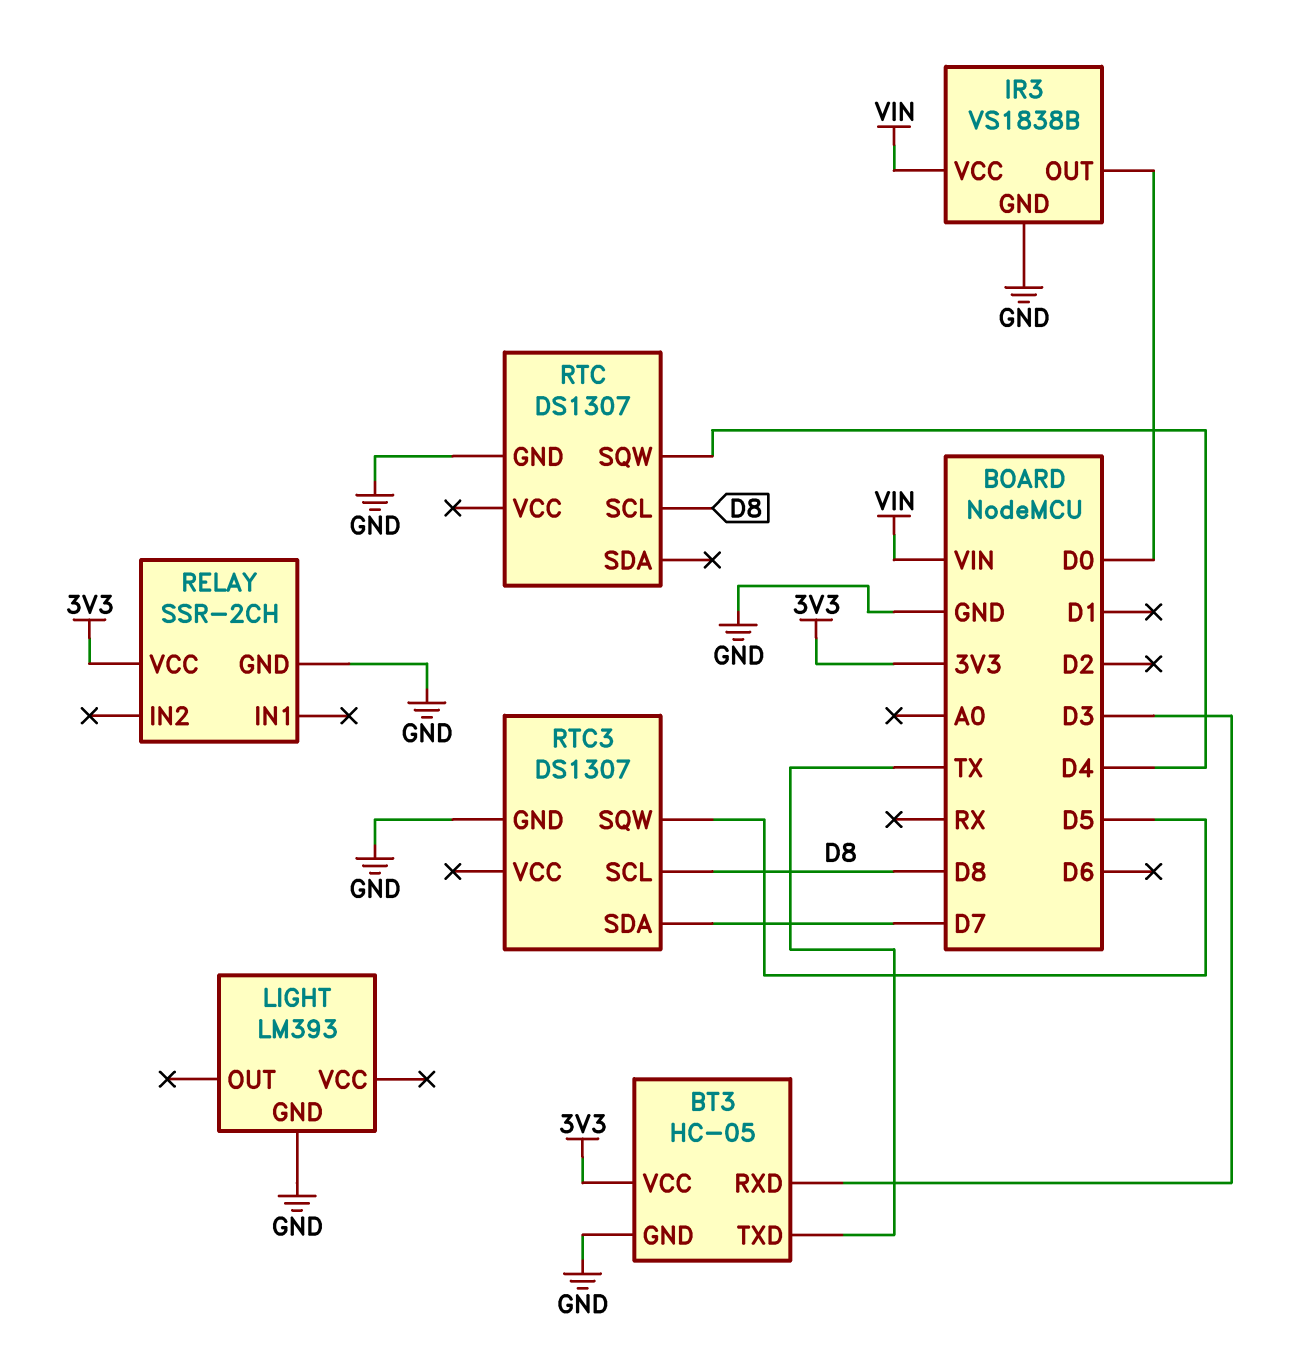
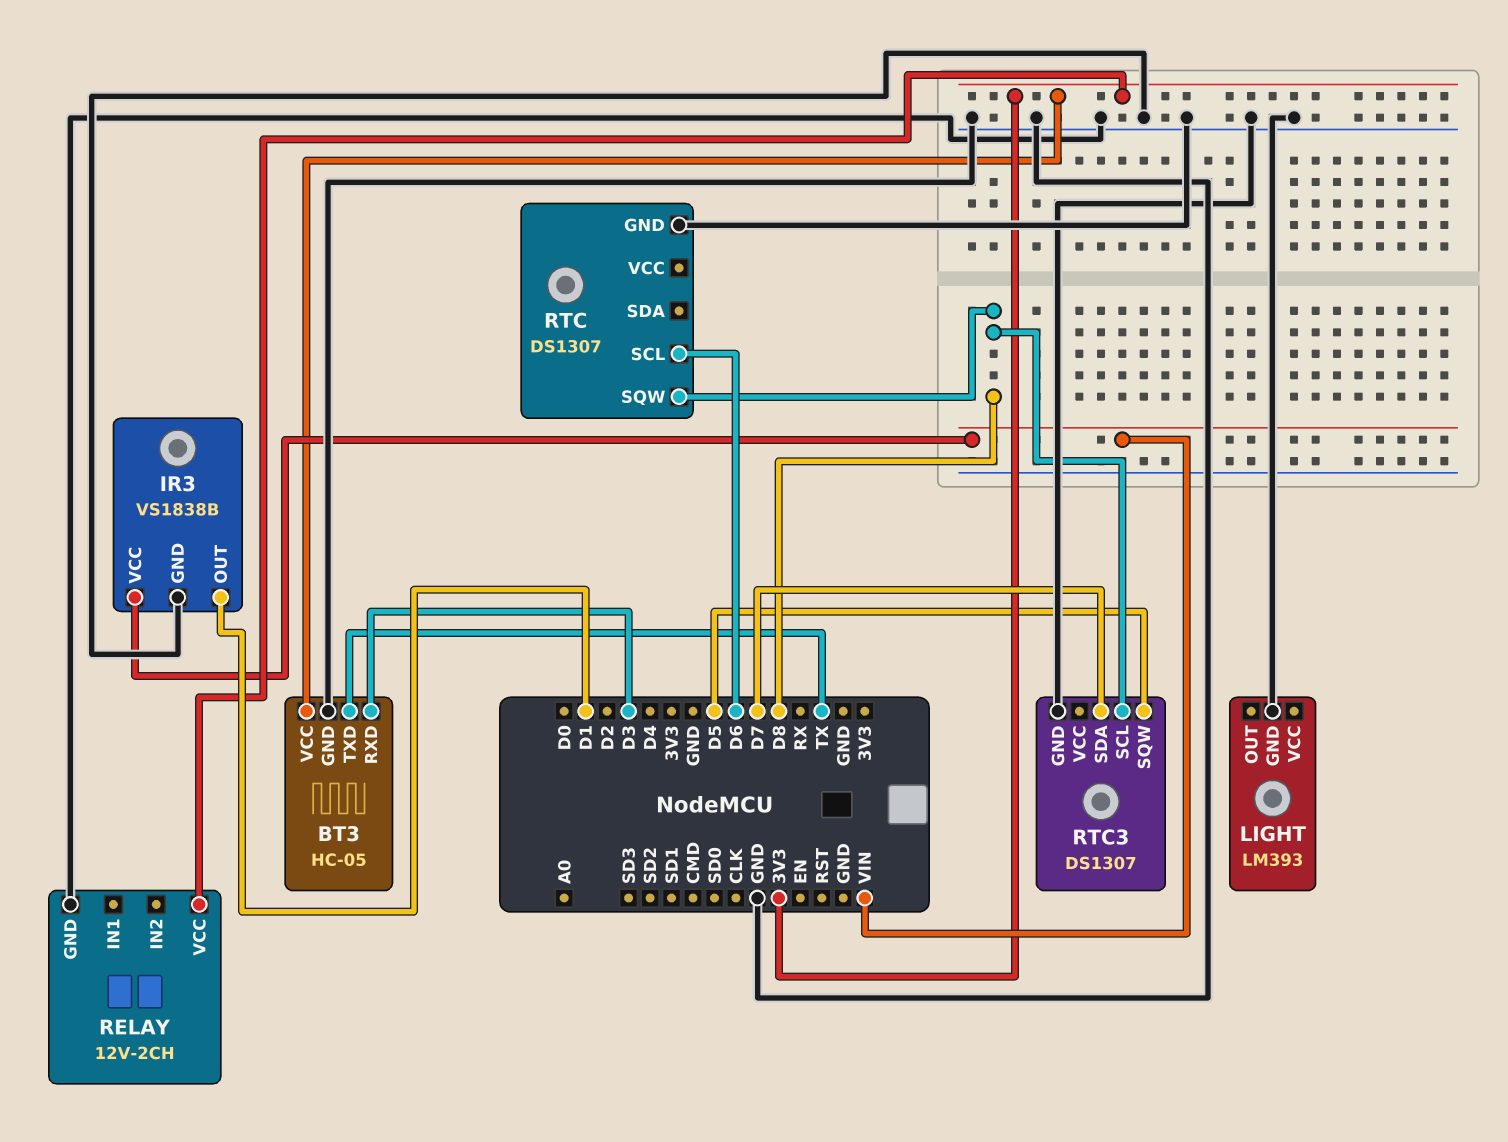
IR3 pin OUT: D0 -> D1
RELAY: SSR-2CH -> 12V-2CH
RTC pin SCL: D8 -> D6
RTC pin SQW: D4 -> D8

